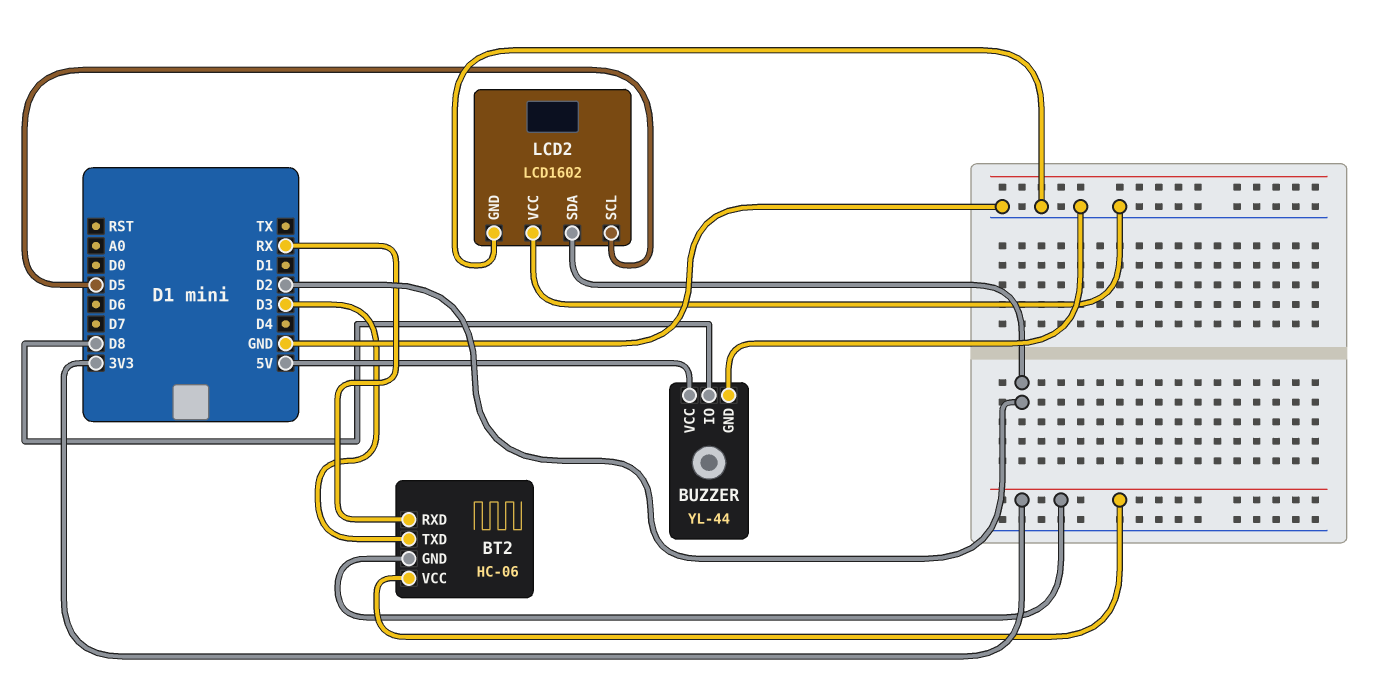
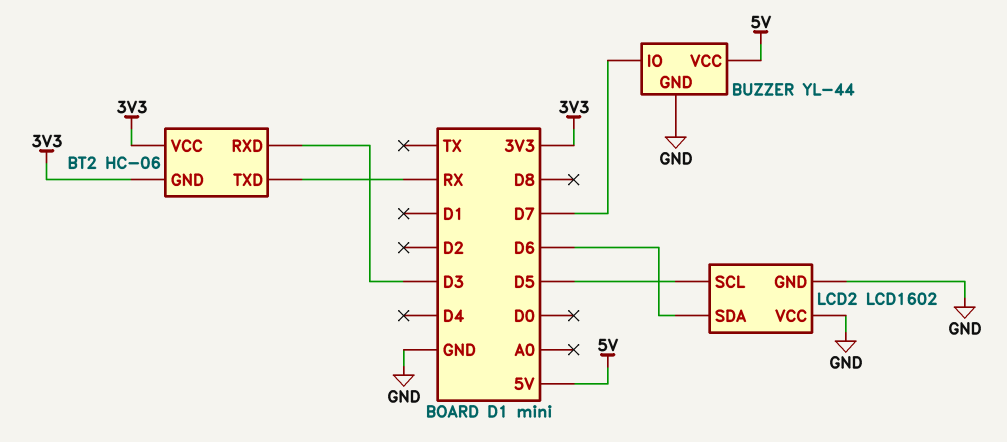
BT2 pin RXD: RX -> D3
BT2 pin TXD: D3 -> RX
BUZZER pin IO: D8 -> D7
LCD2 pin SDA: D2 -> D6

